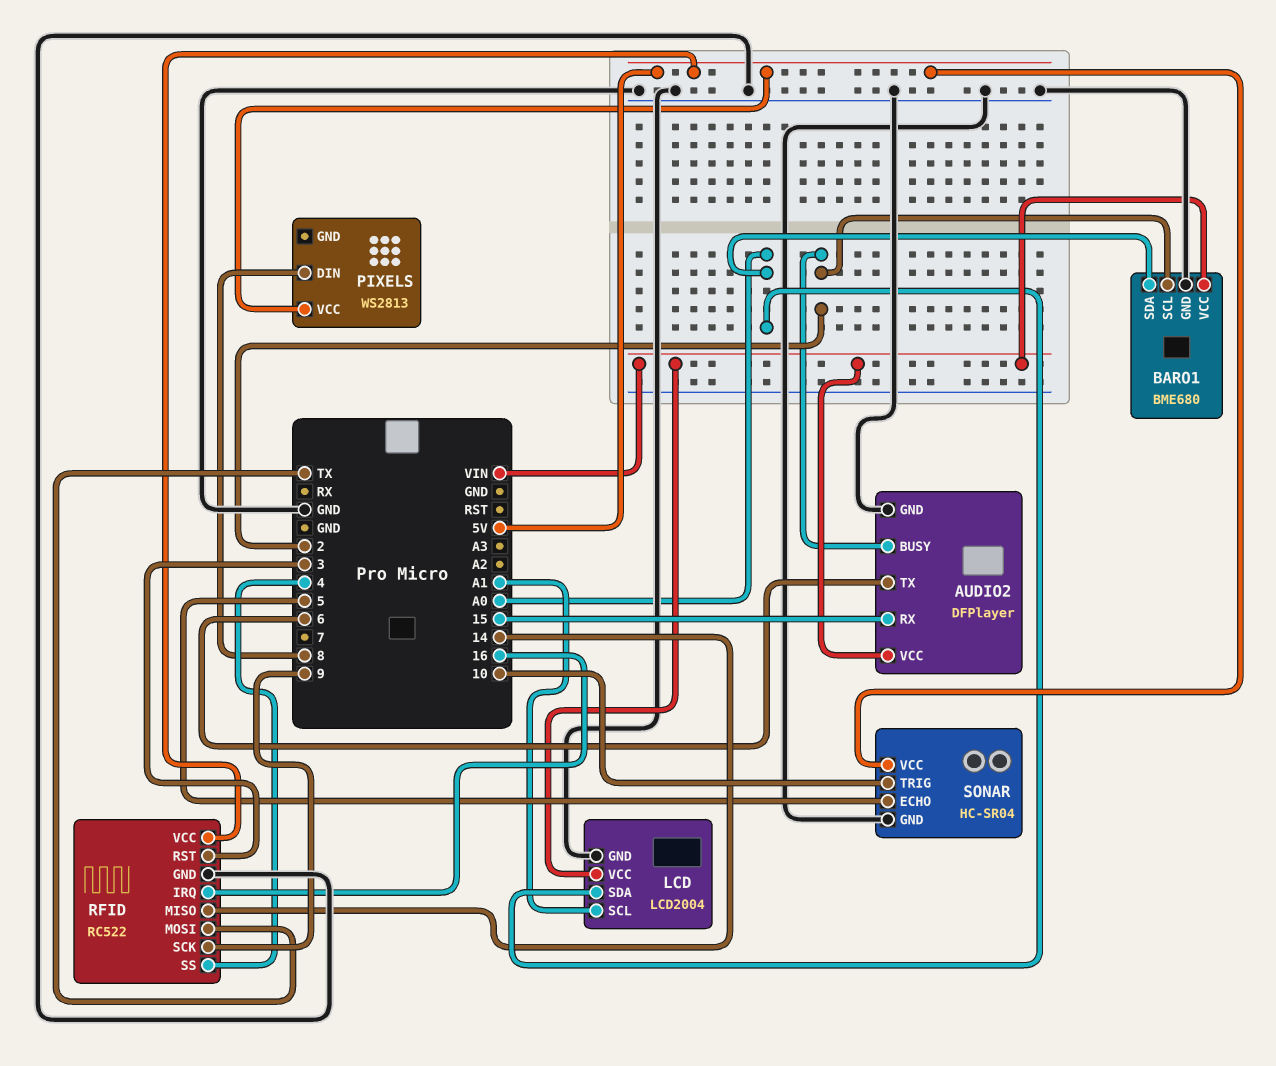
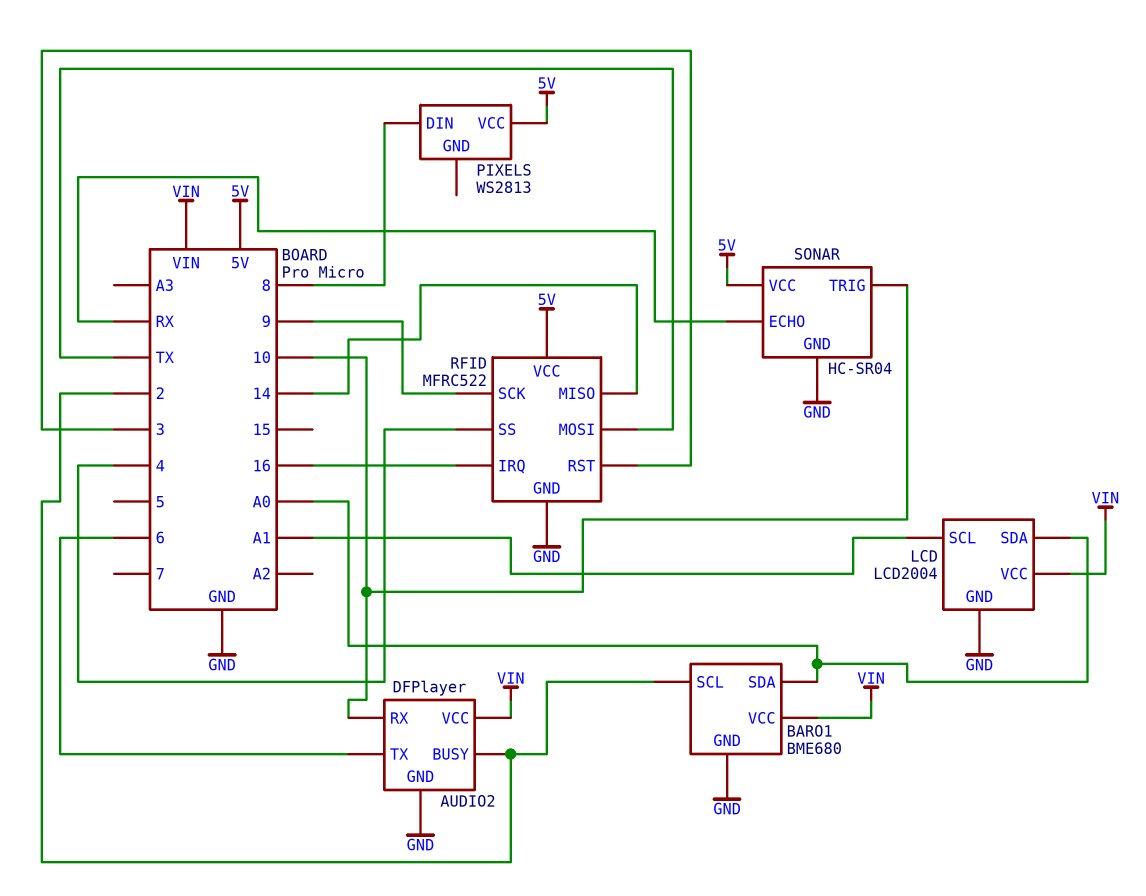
AUDIO2 pin RX: 15 -> 10
RFID: RC522 -> MFRC522
SONAR pin ECHO: 5 -> RX

